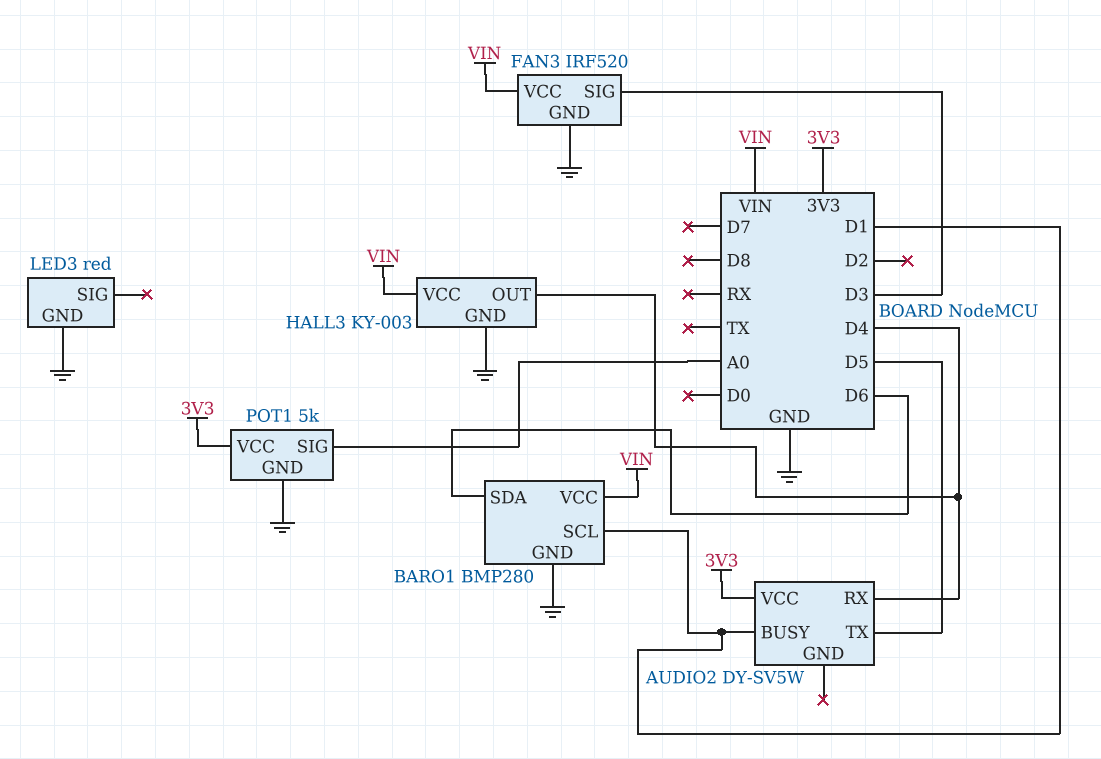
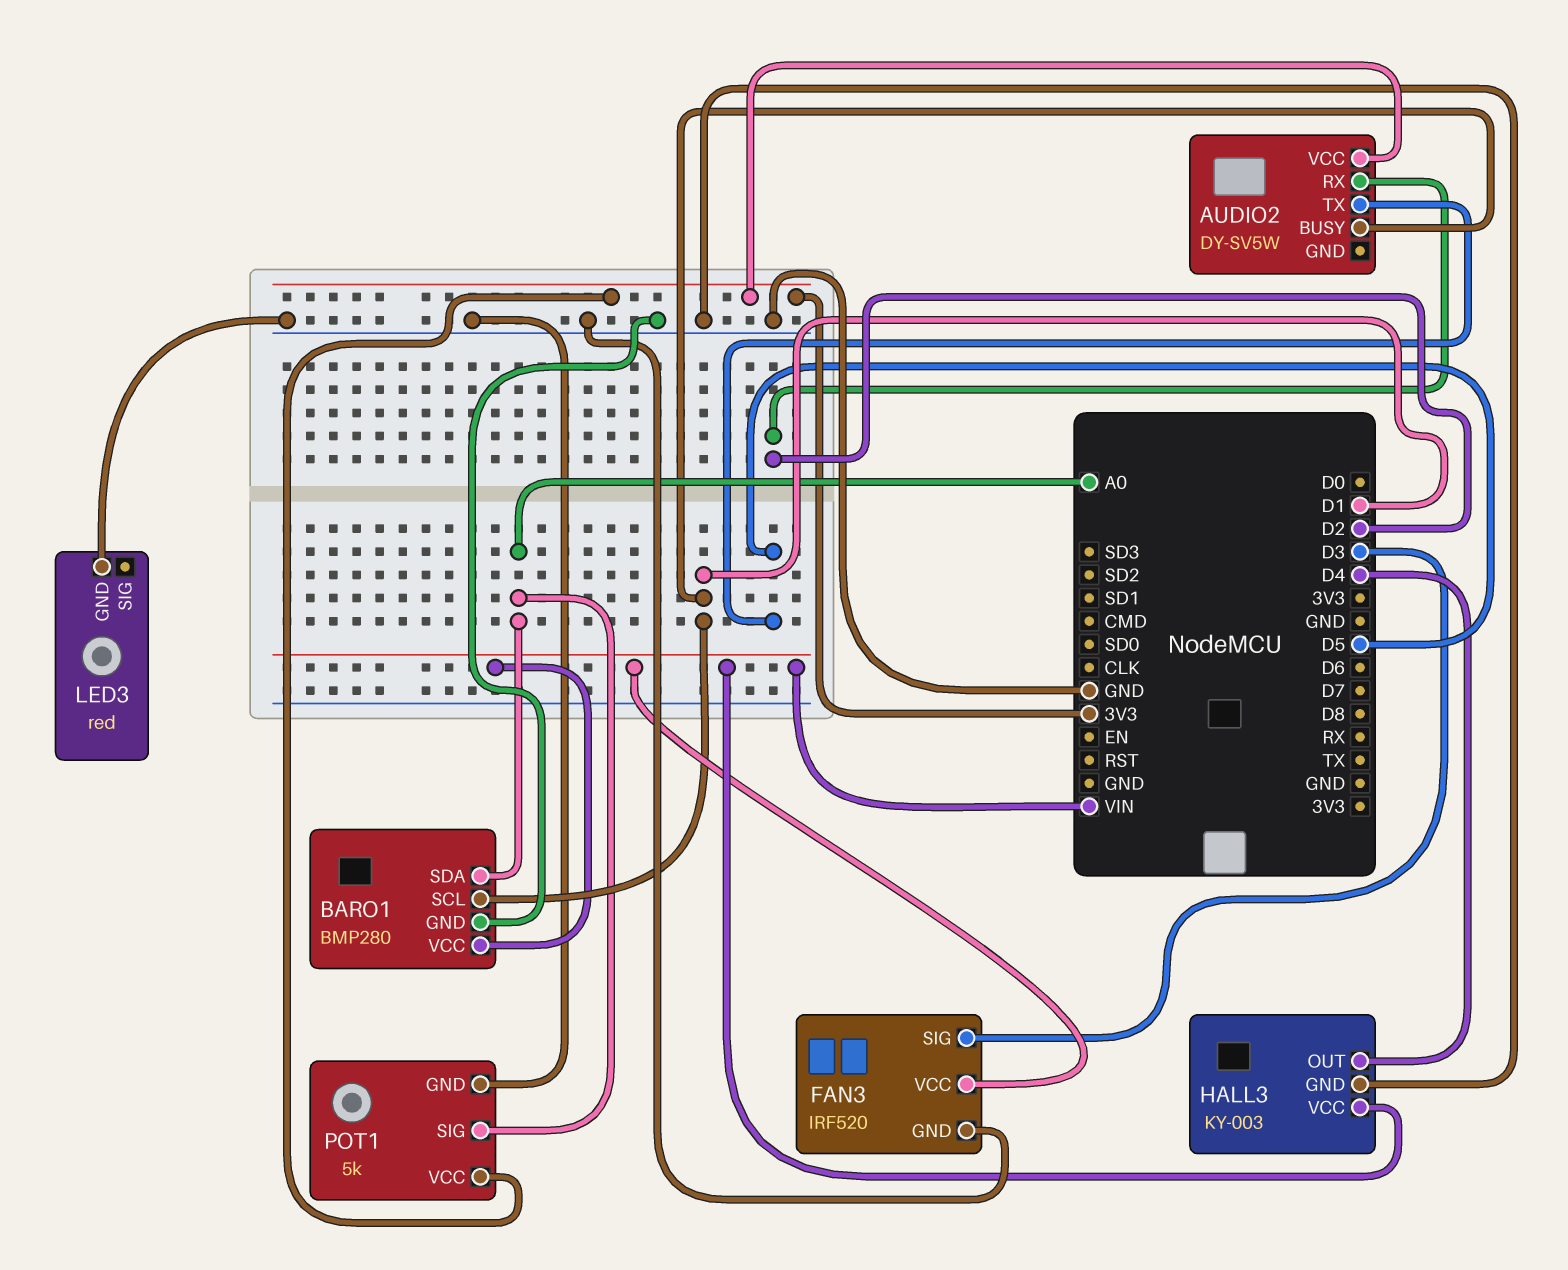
AUDIO2 pin RX: D4 -> D2
BARO1 pin SDA: D6 -> A0

